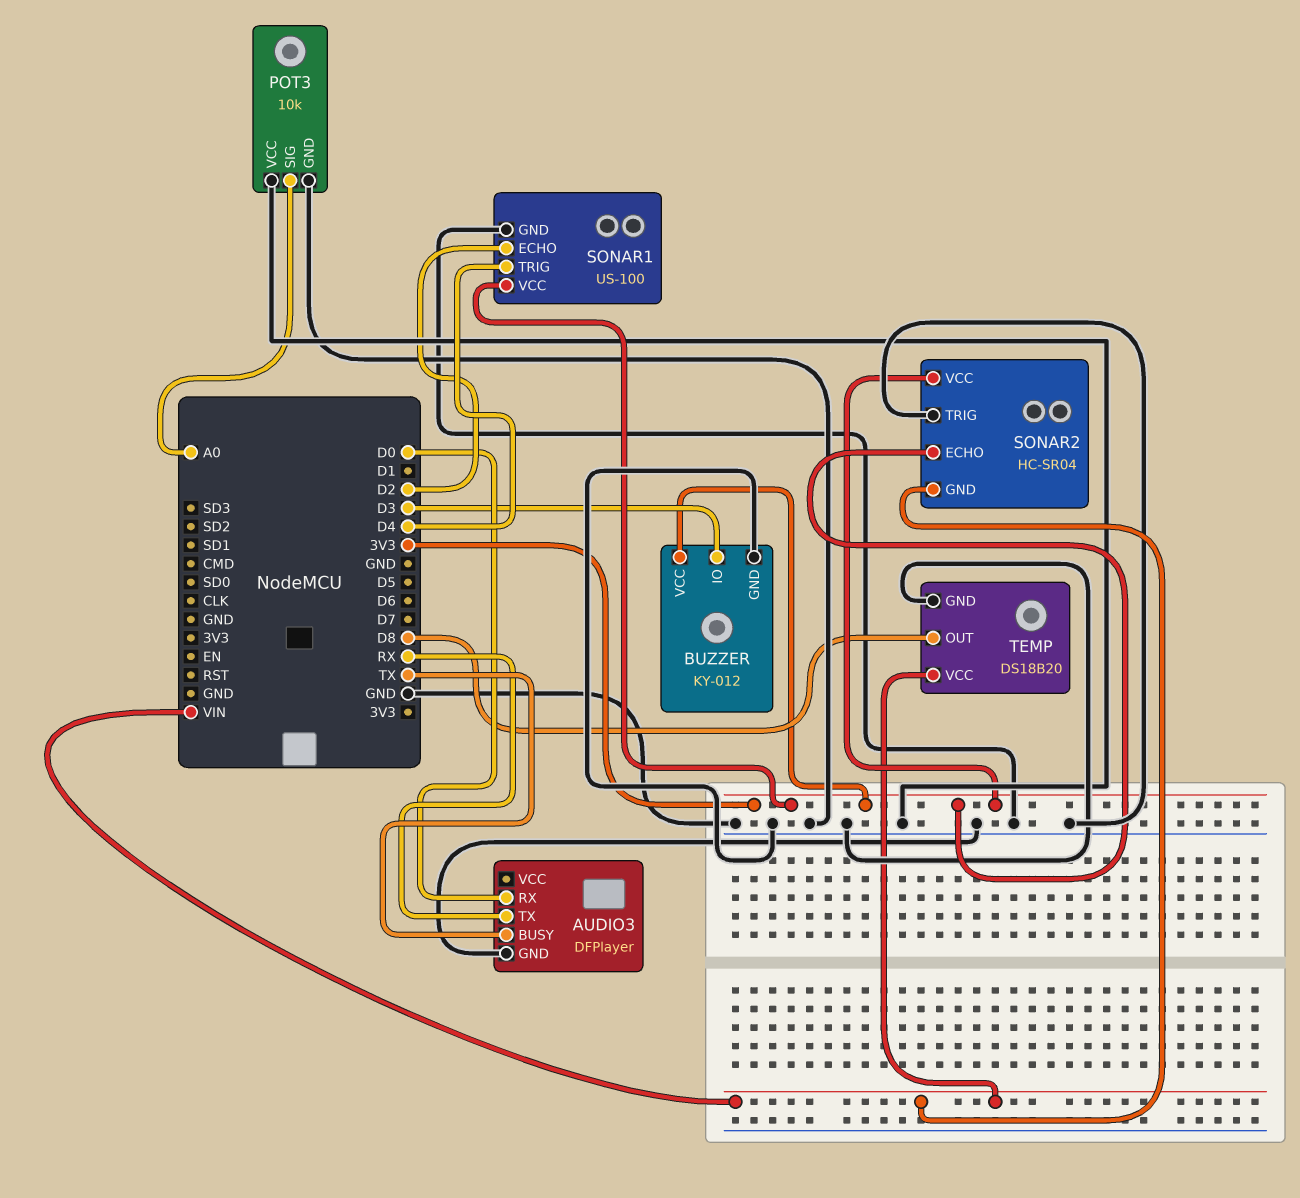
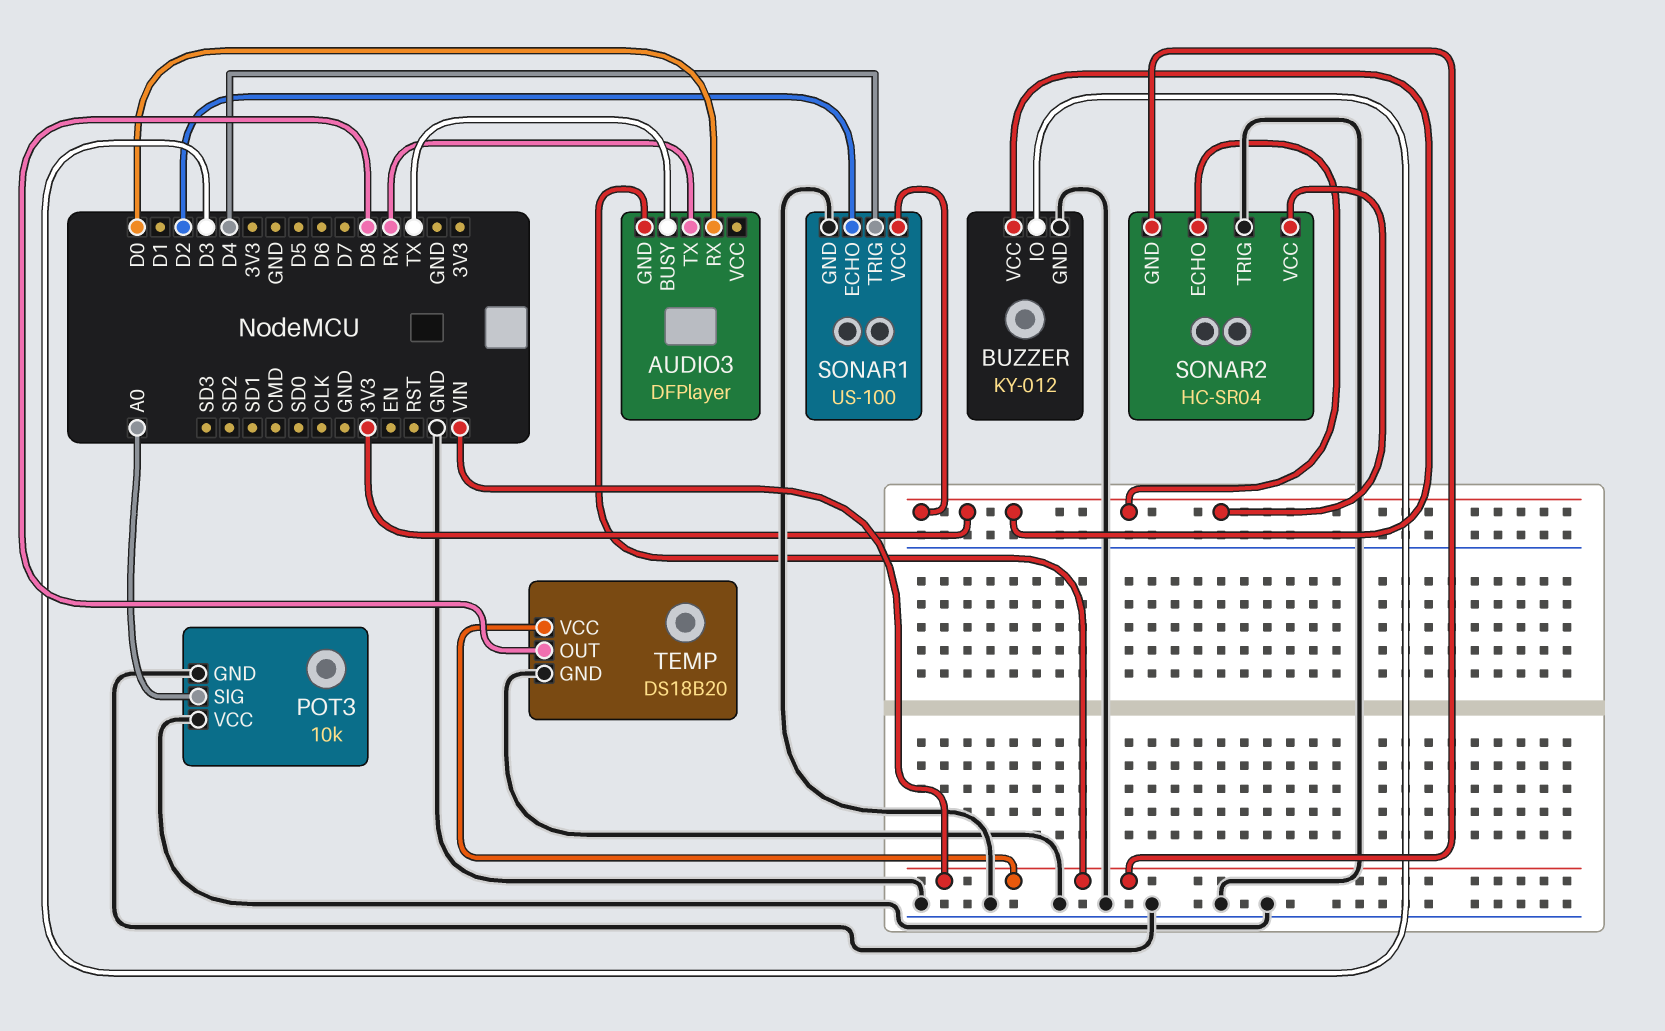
AUDIO3 pin GND: GND -> VIN

